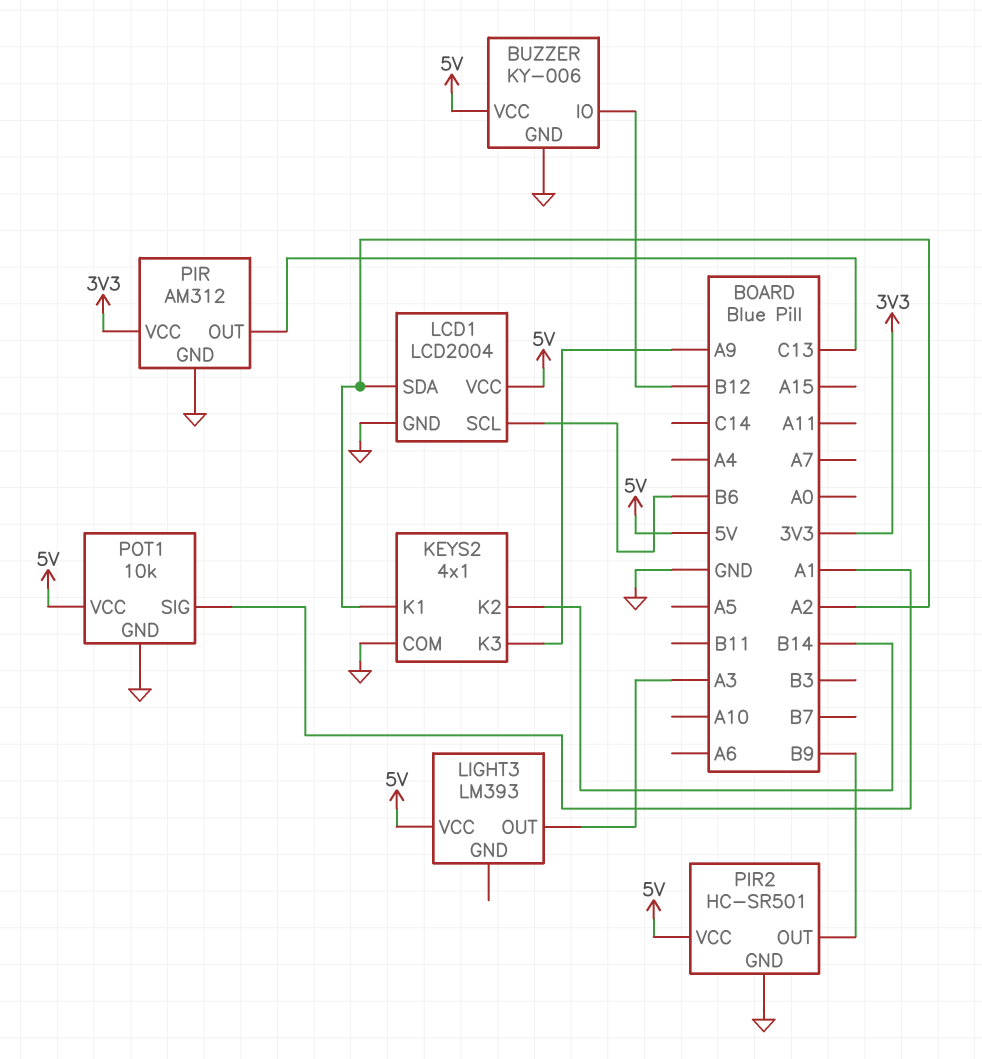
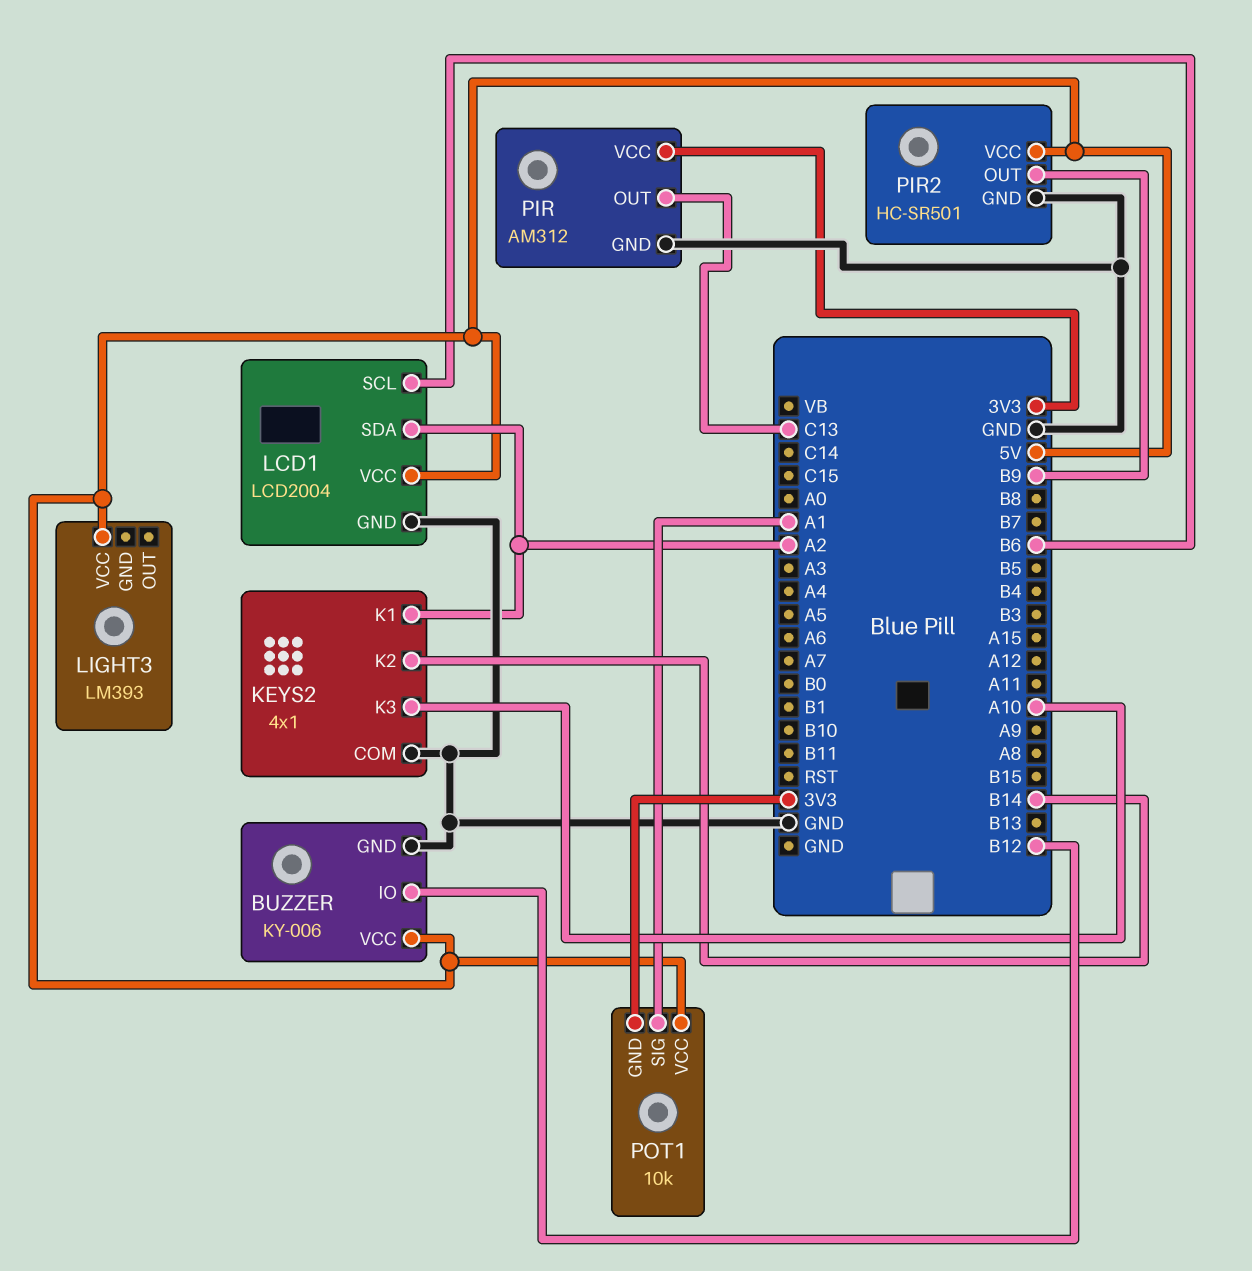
KEYS2 pin K3: A9 -> A10
LIGHT3 pin OUT: A3 -> none
POT1 pin GND: GND -> 3V3

